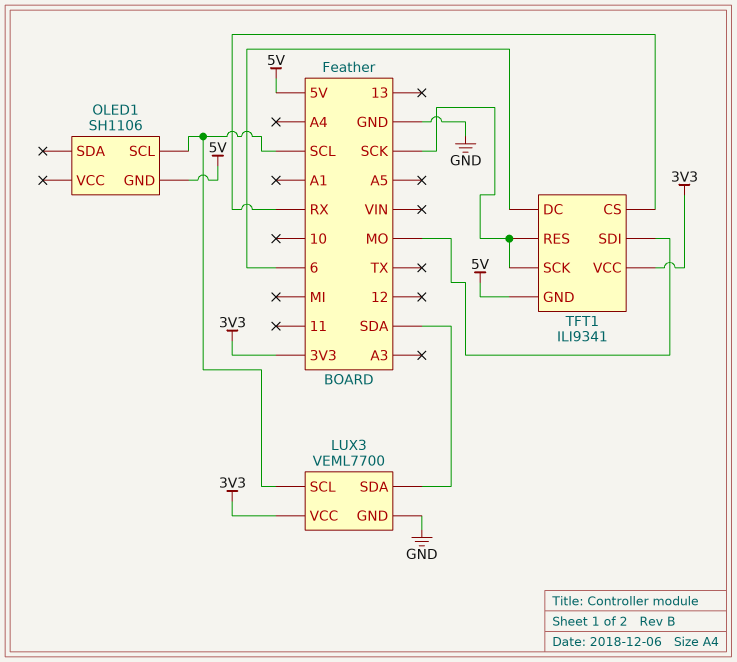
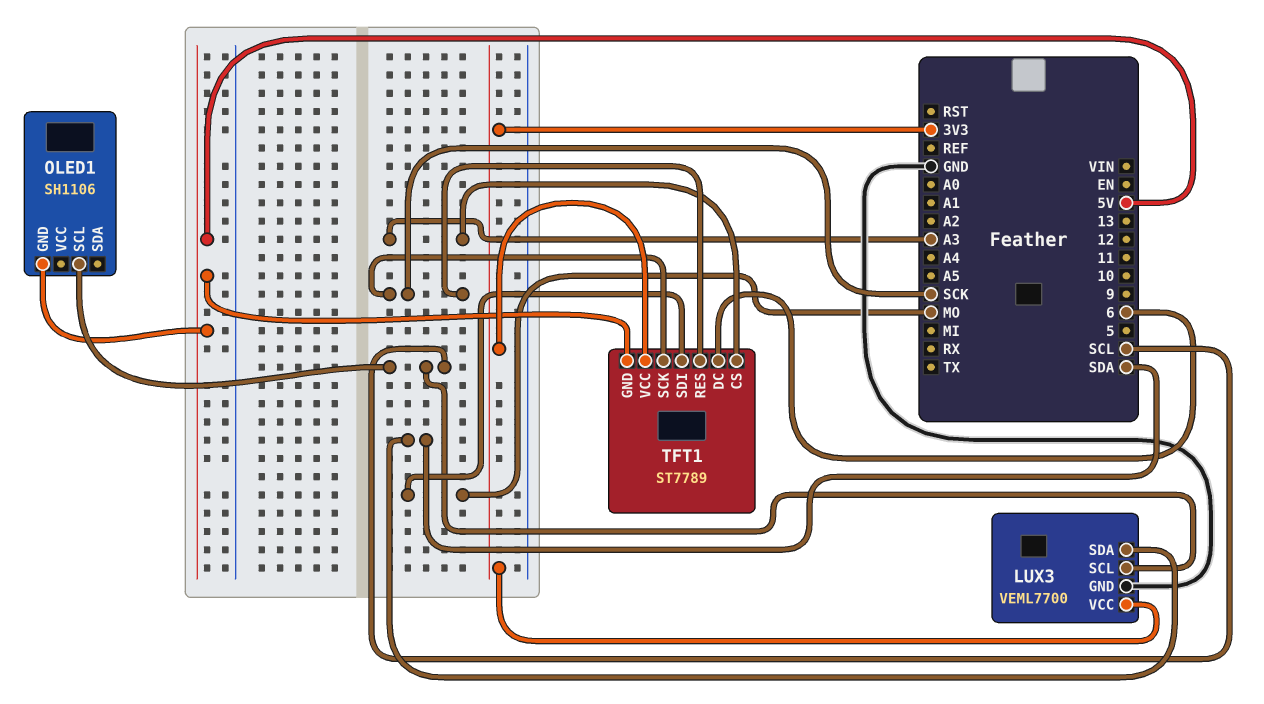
TFT1: ILI9341 -> ST7789
TFT1 pin CS: RX -> A3

